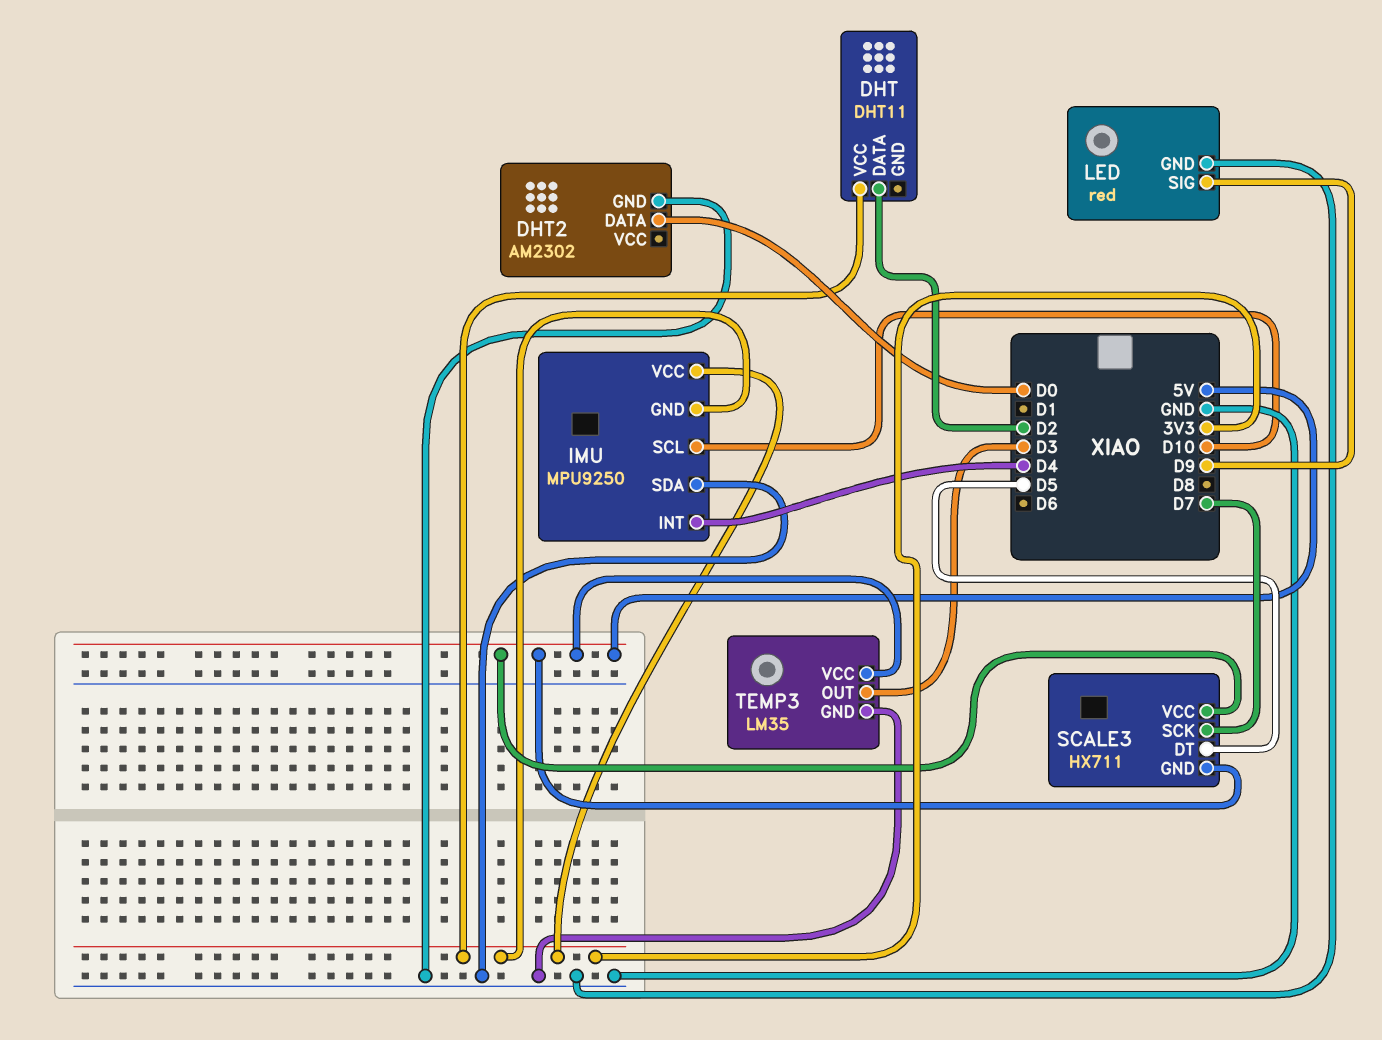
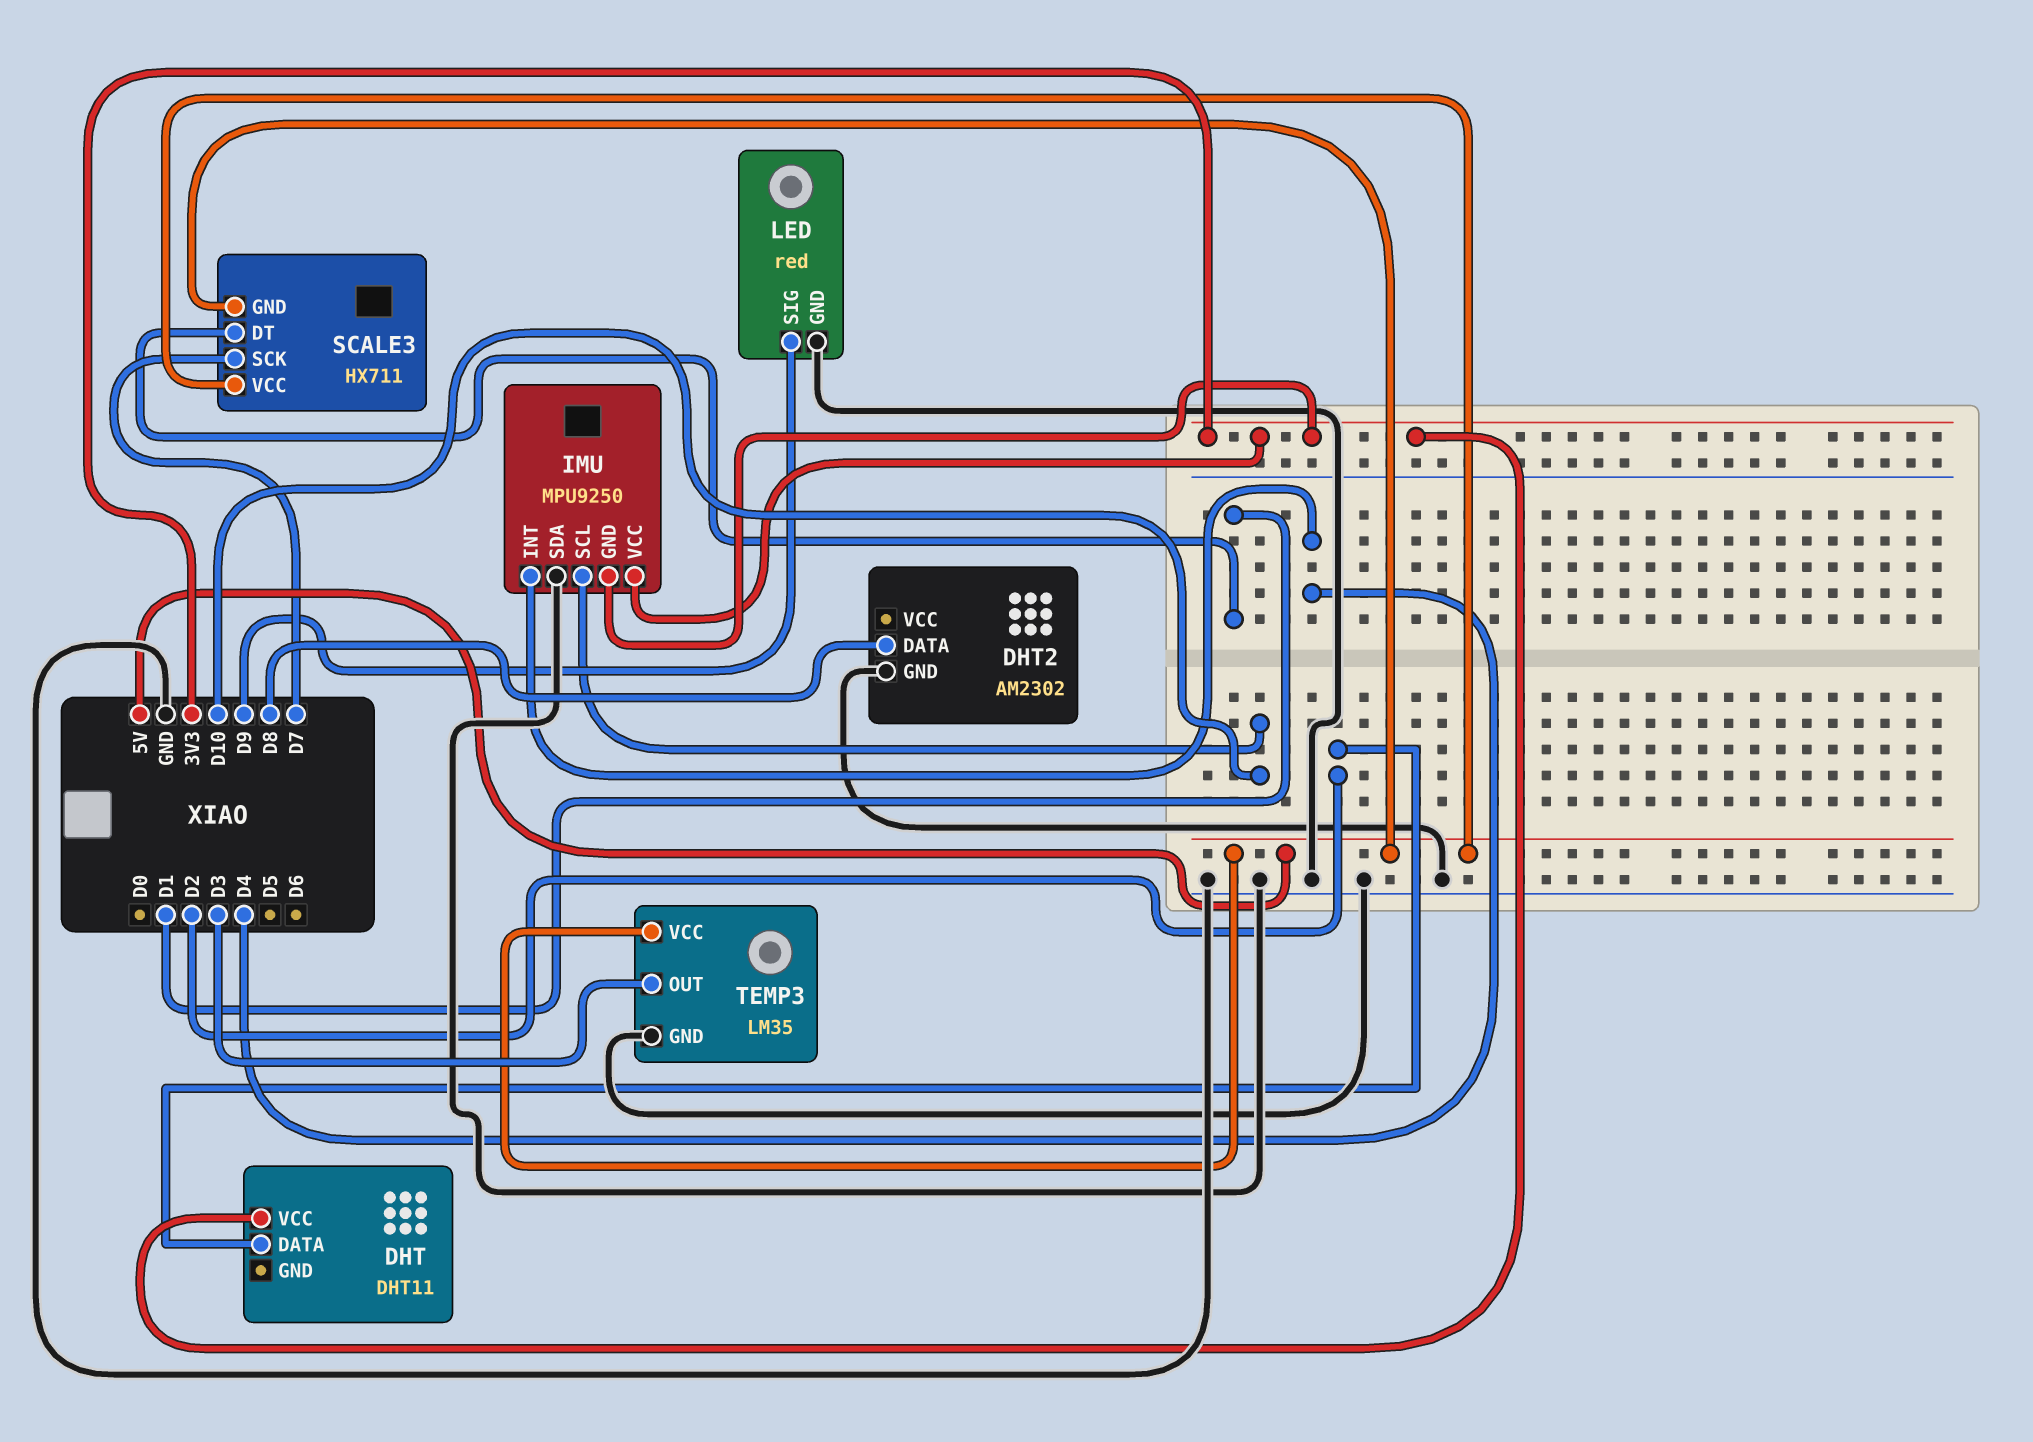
DHT2 pin DATA: D0 -> D8
SCALE3 pin DT: D5 -> D1

